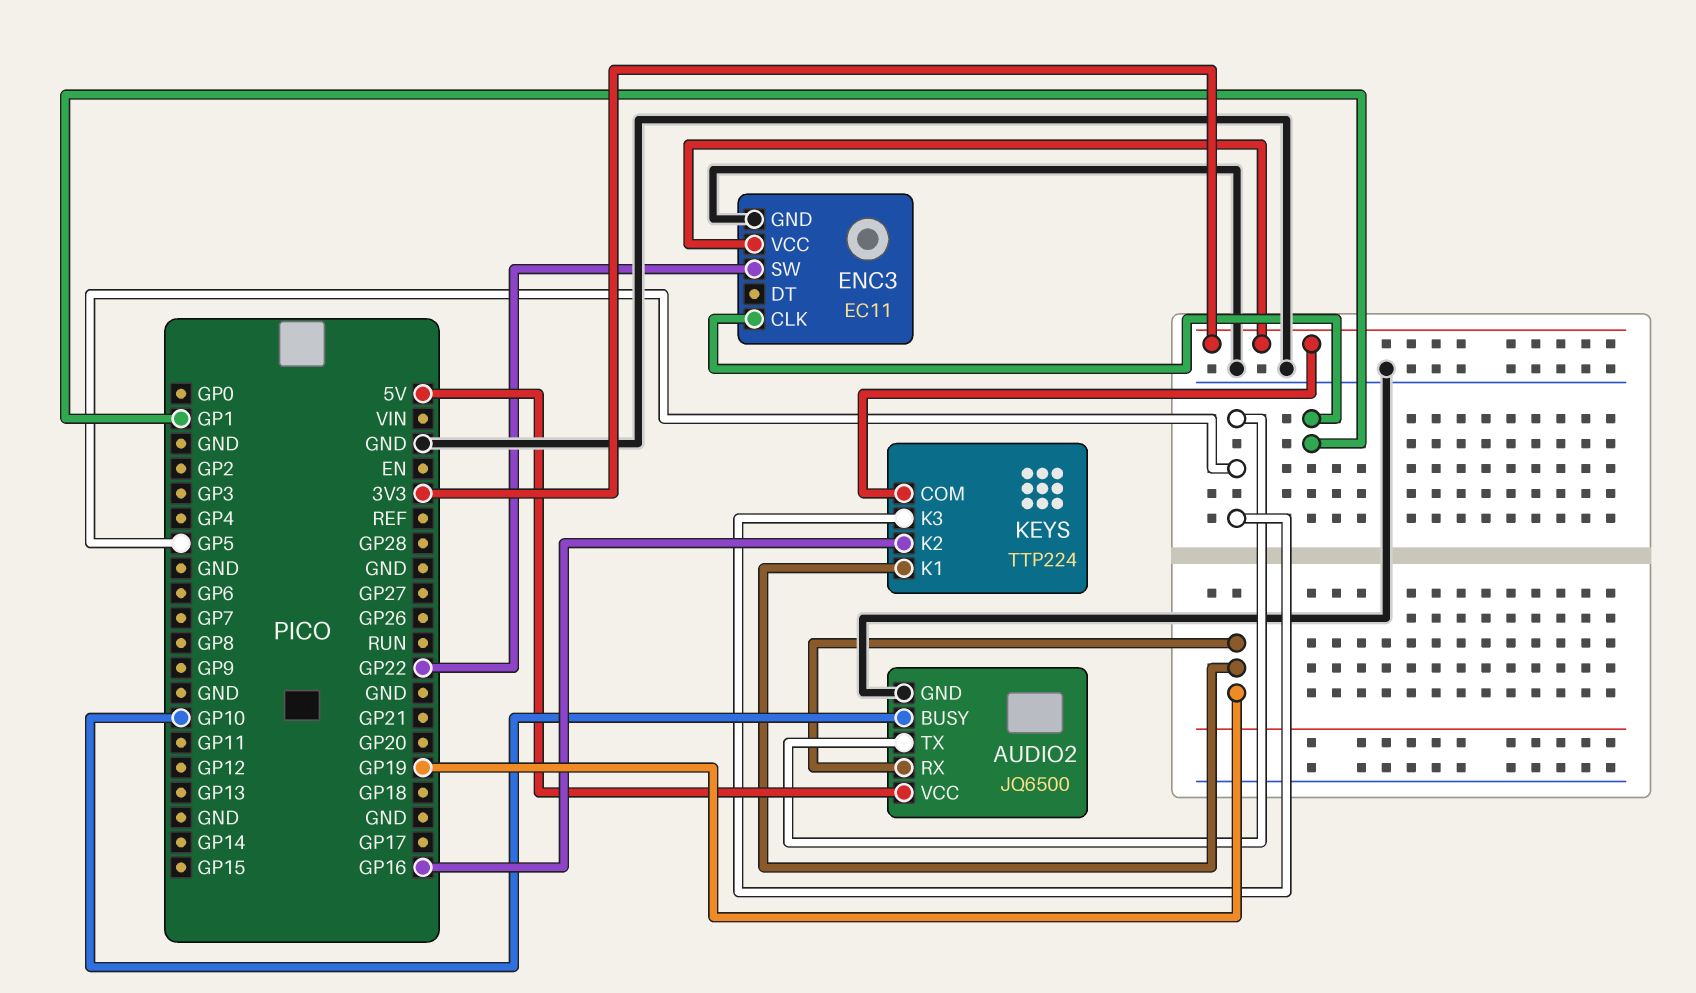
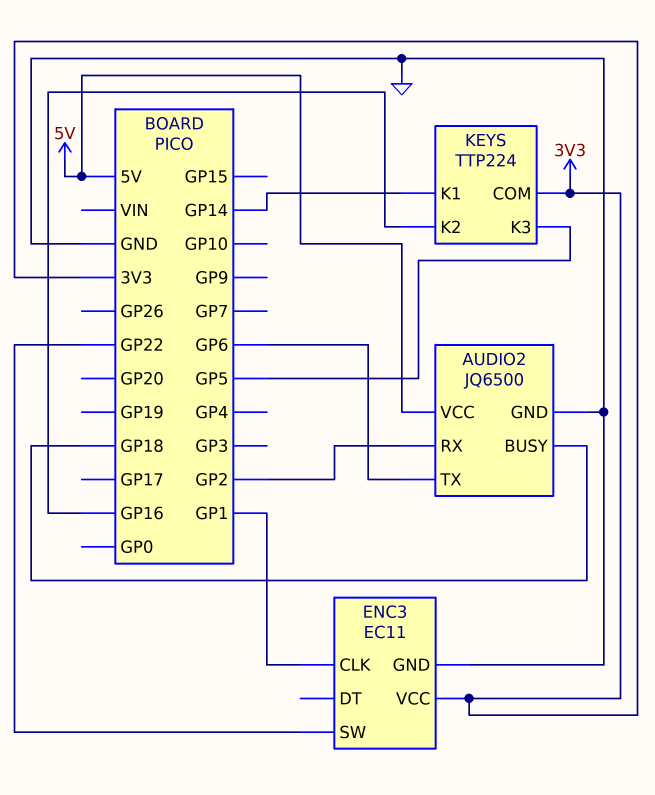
AUDIO2 pin BUSY: GP10 -> GP18
AUDIO2 pin RX: GP19 -> GP2
AUDIO2 pin TX: GP5 -> GP6
KEYS pin K1: GP19 -> GP14

